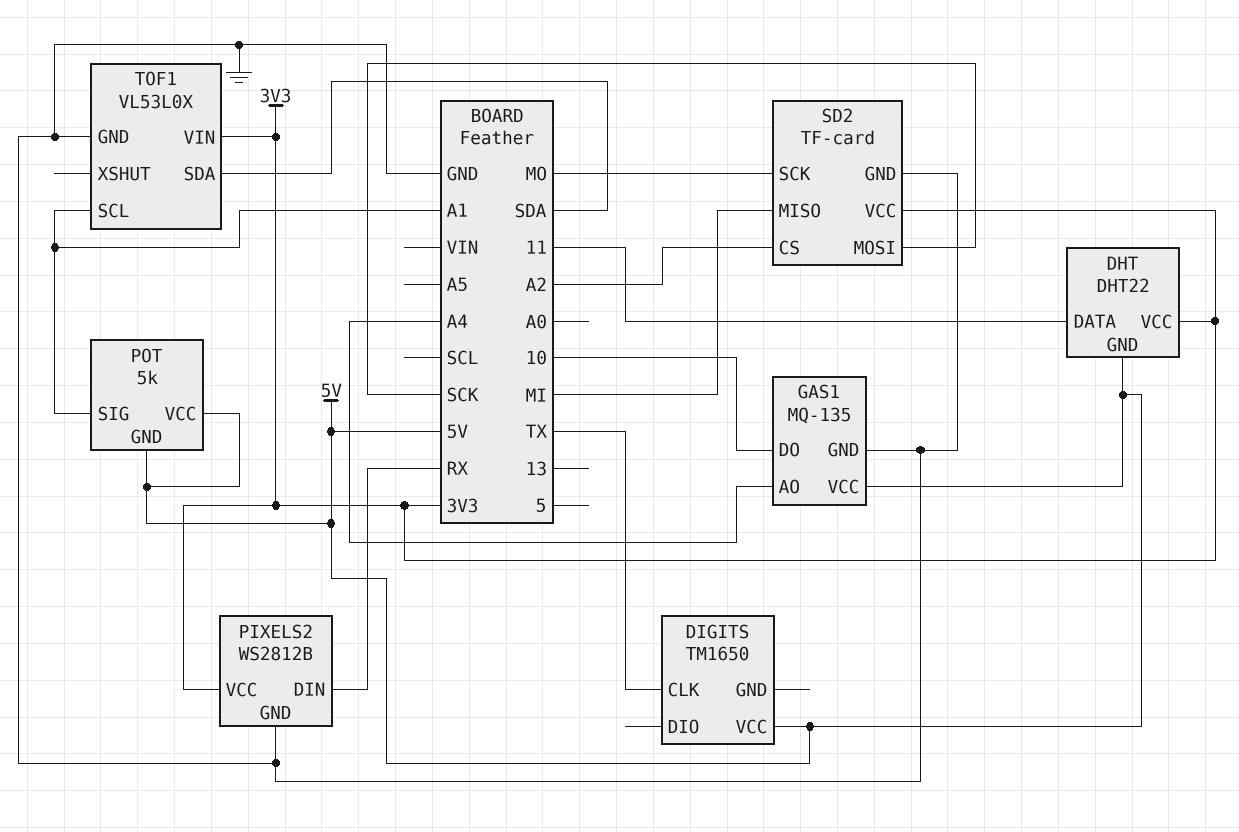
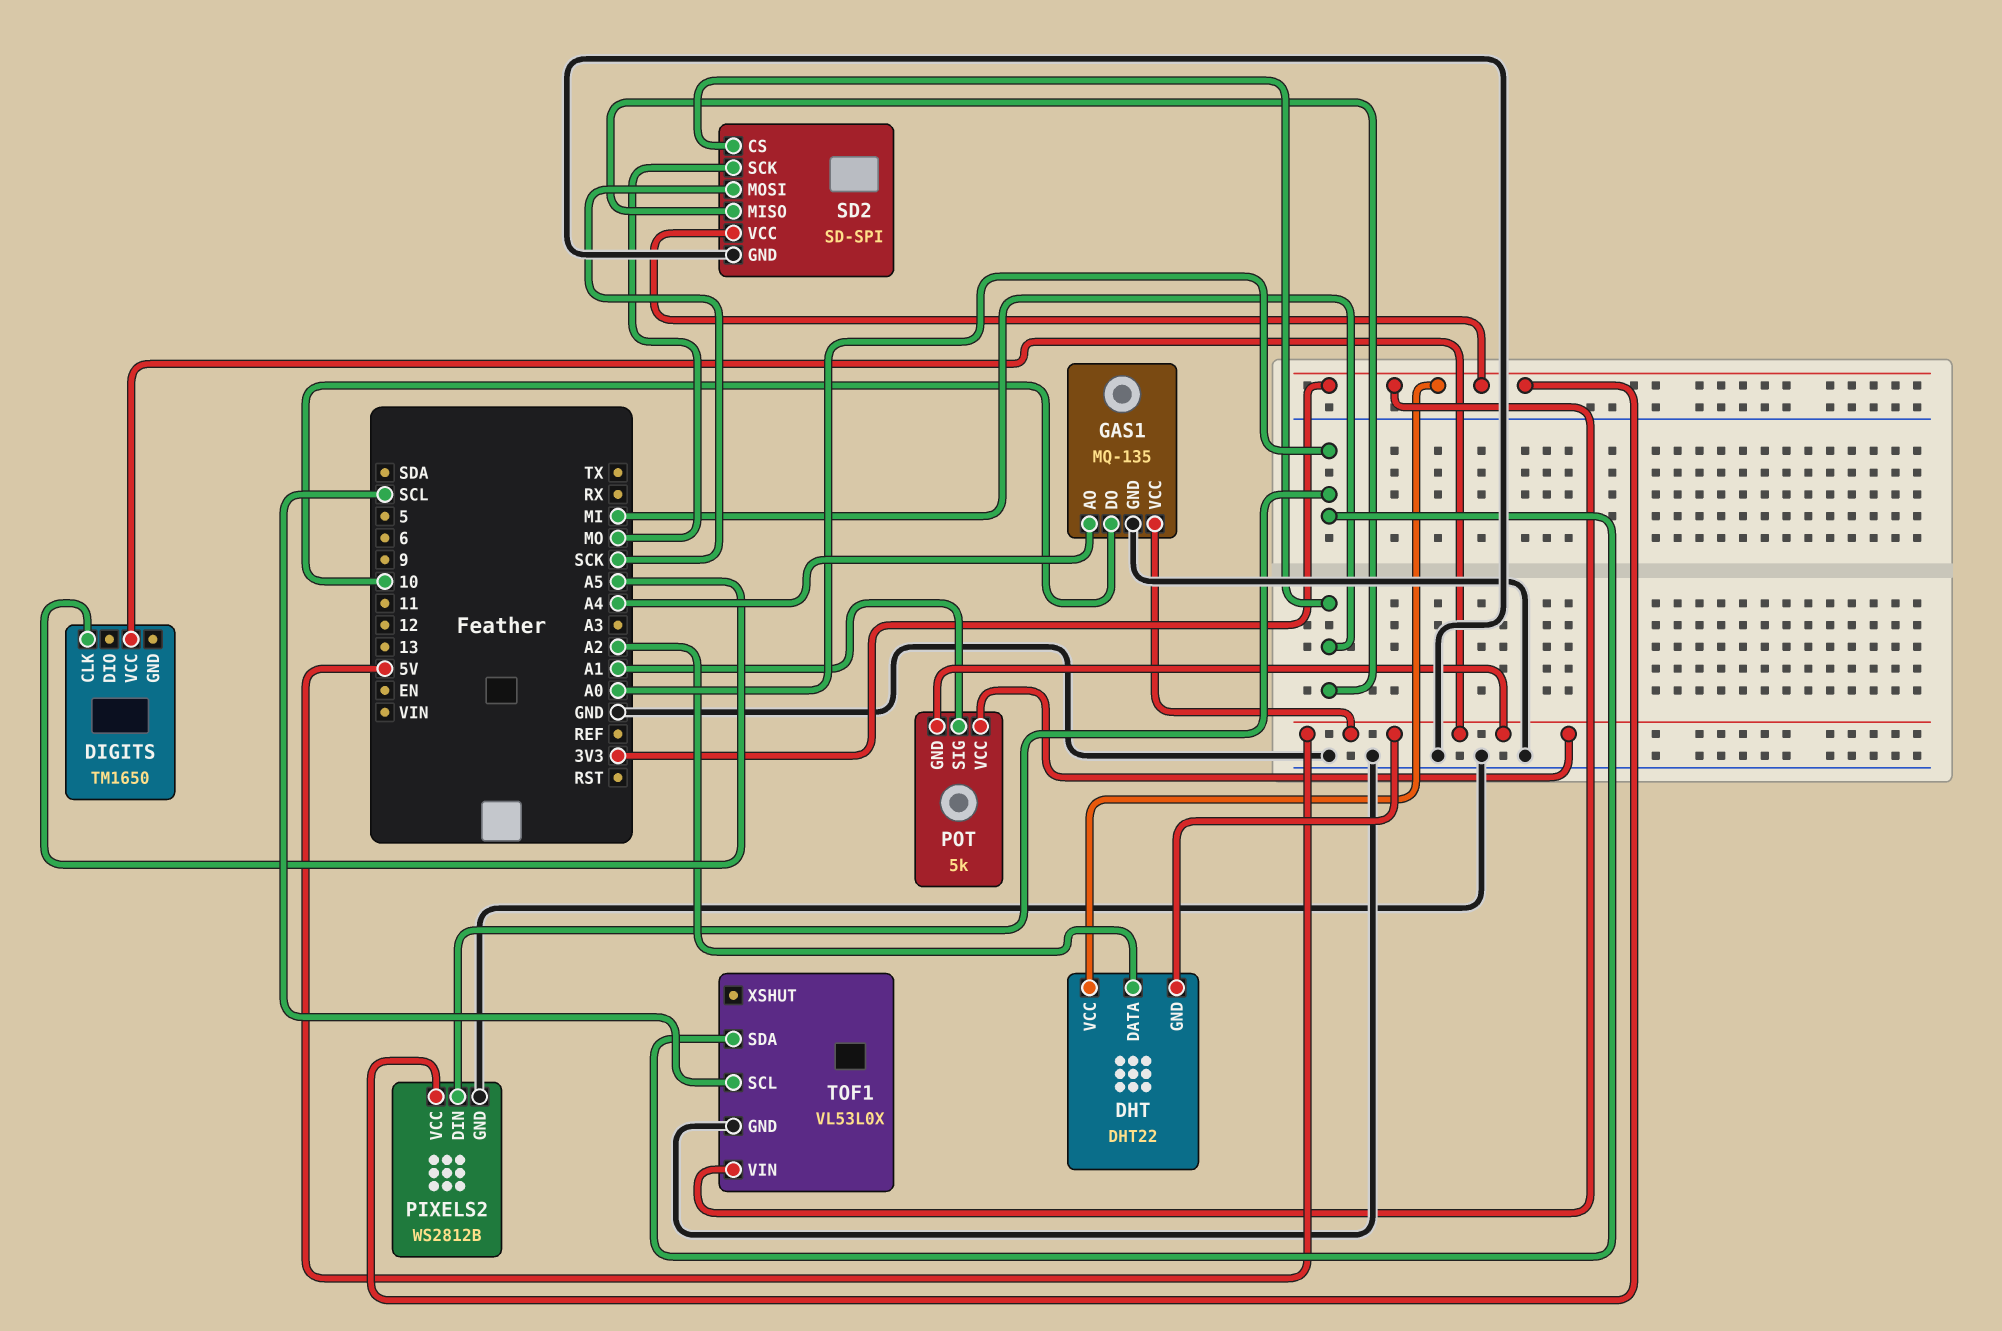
DHT pin DATA: 11 -> A2
DIGITS pin CLK: TX -> A5
PIXELS2 pin DIN: RX -> A0
SD2: TF-card -> SD-SPI
SD2 pin CS: A2 -> MI
TOF1 pin SCL: A1 -> SCL
TOF1 pin SDA: SDA -> A0

